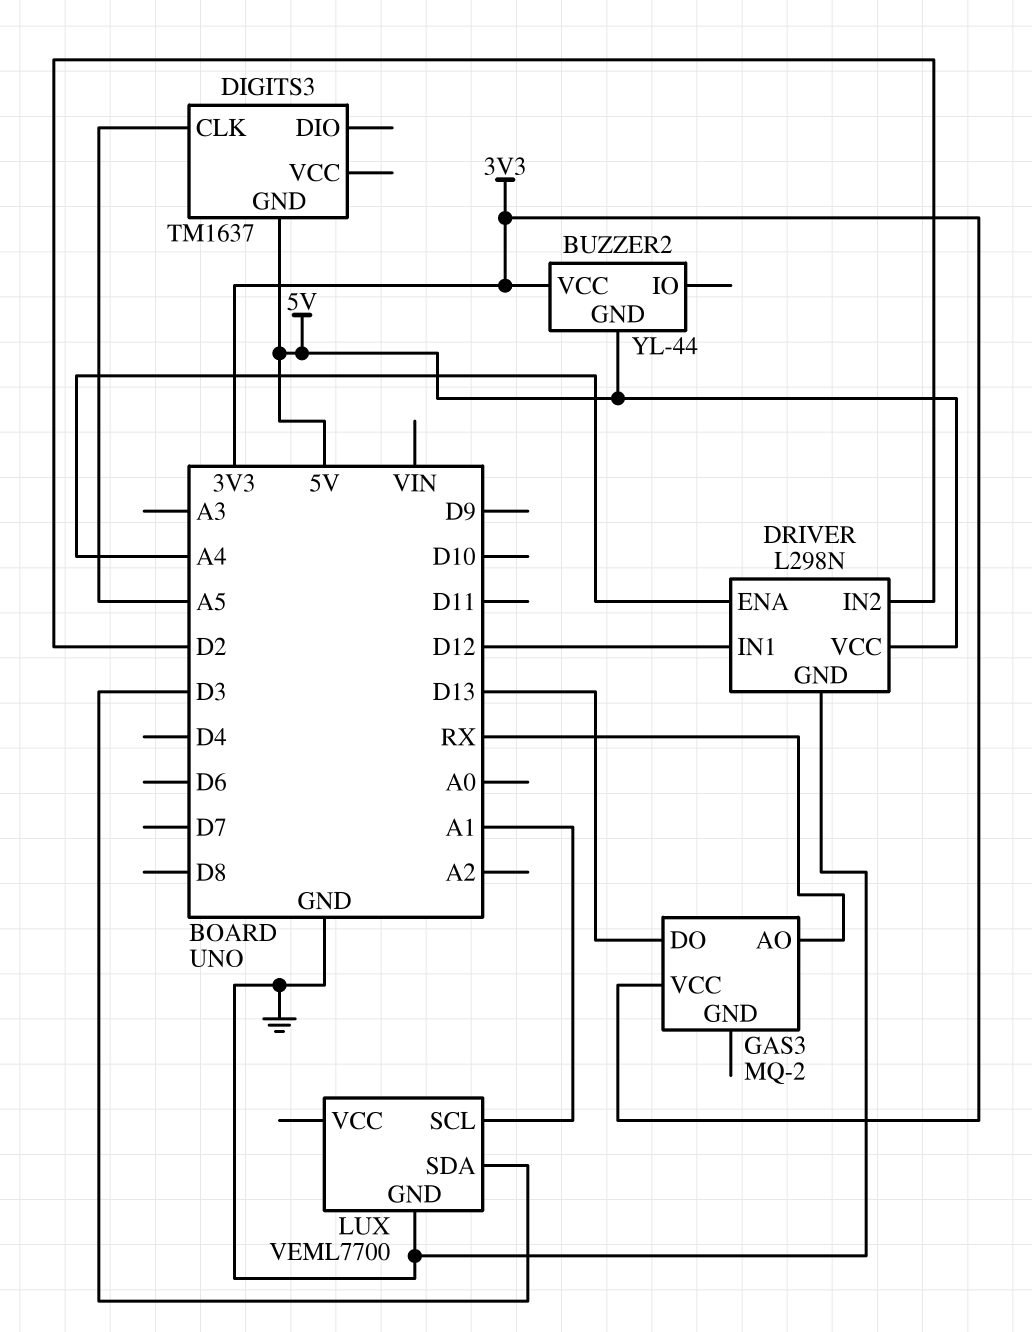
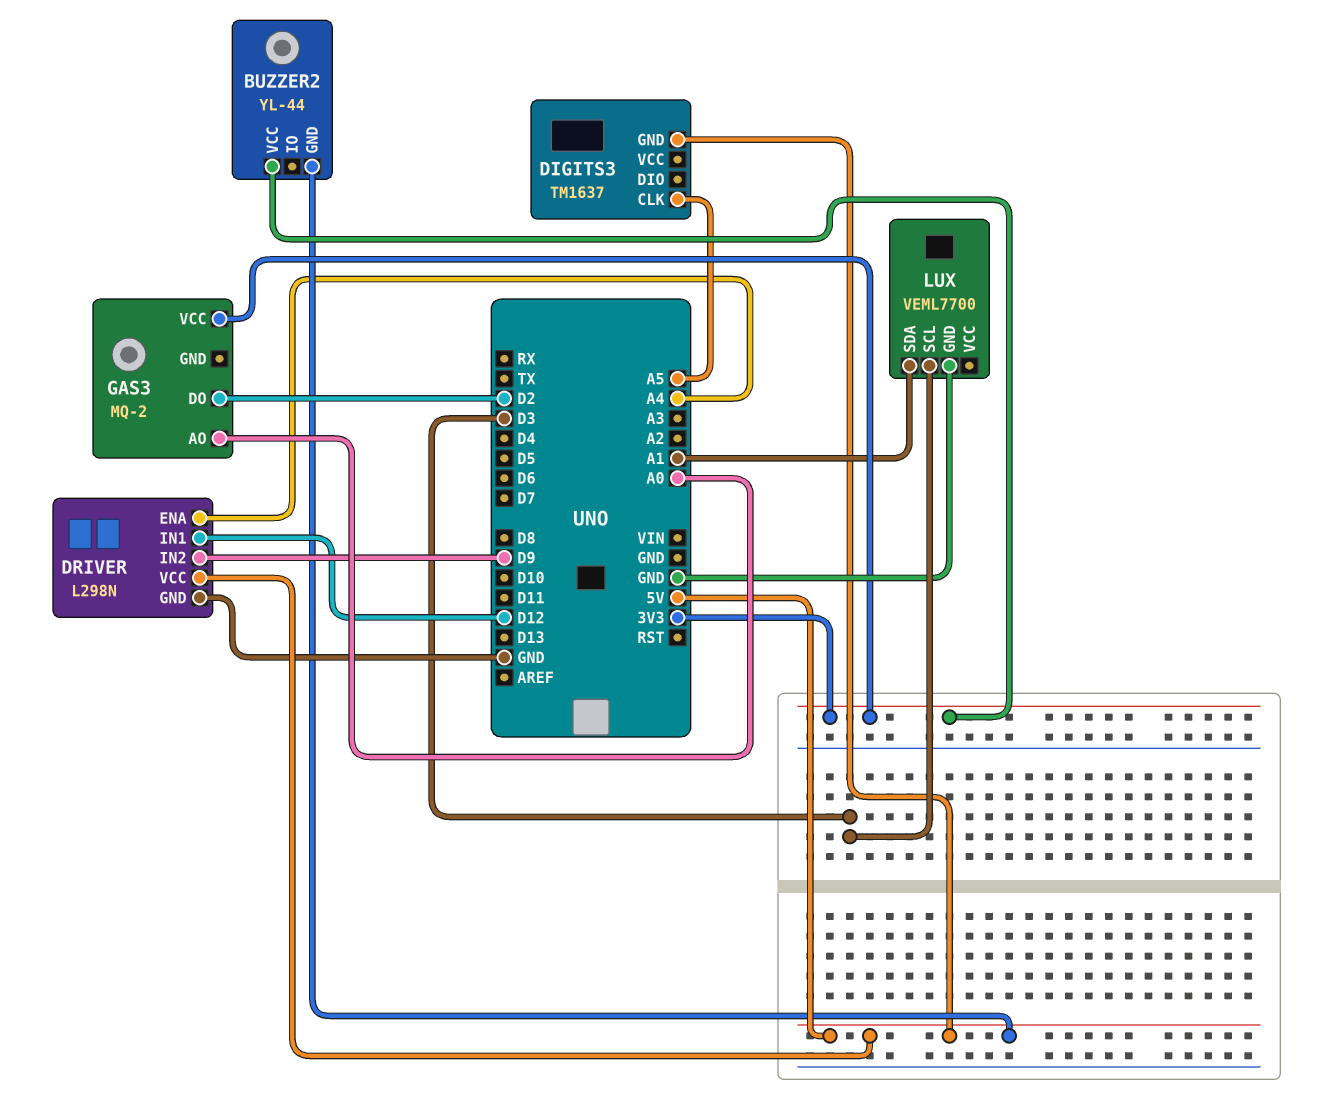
DRIVER pin IN2: D2 -> D9
GAS3 pin AO: RX -> A0
GAS3 pin DO: D13 -> D2
LUX pin SCL: A1 -> D3
LUX pin SDA: D3 -> A1

